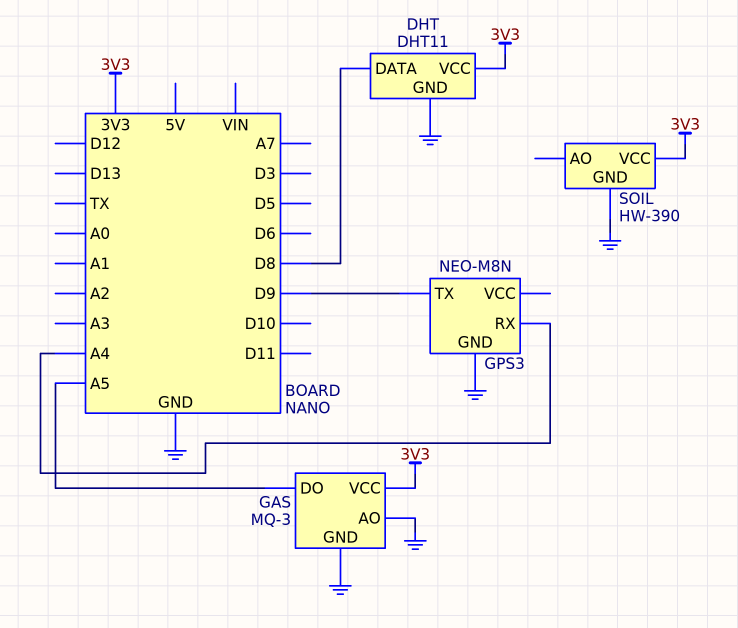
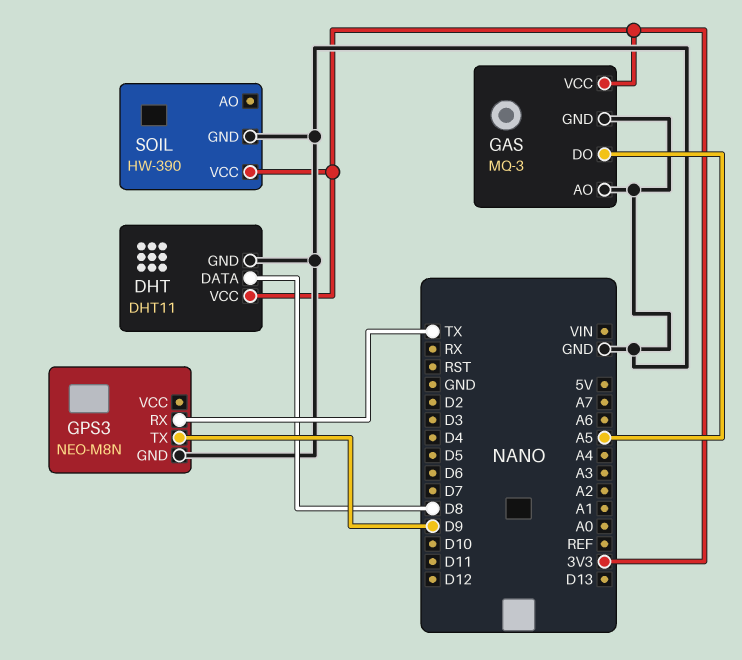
GPS3 pin RX: A4 -> TX

